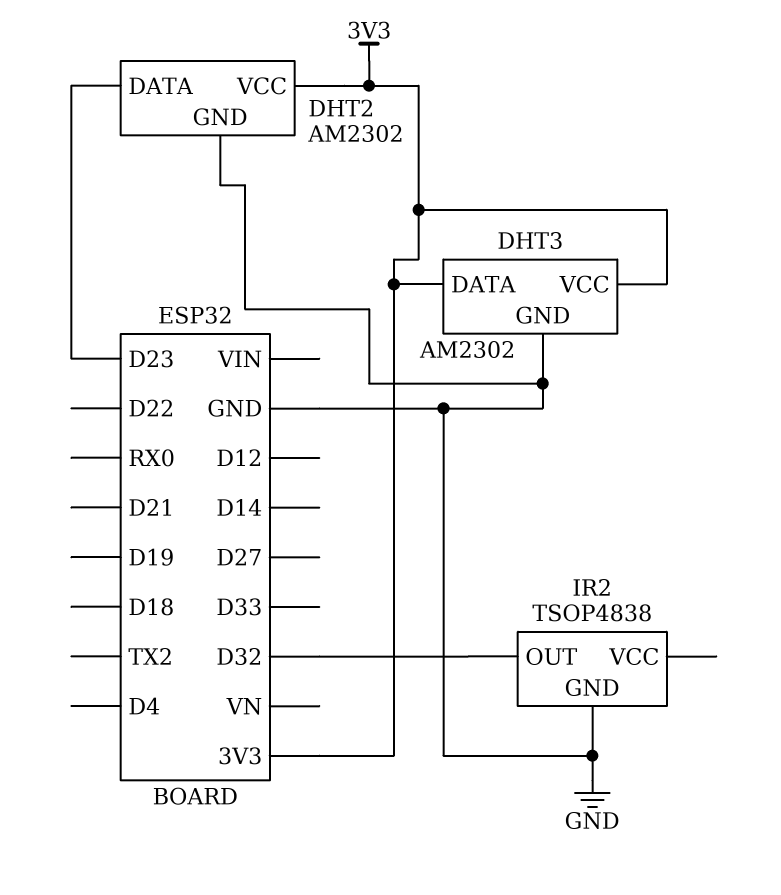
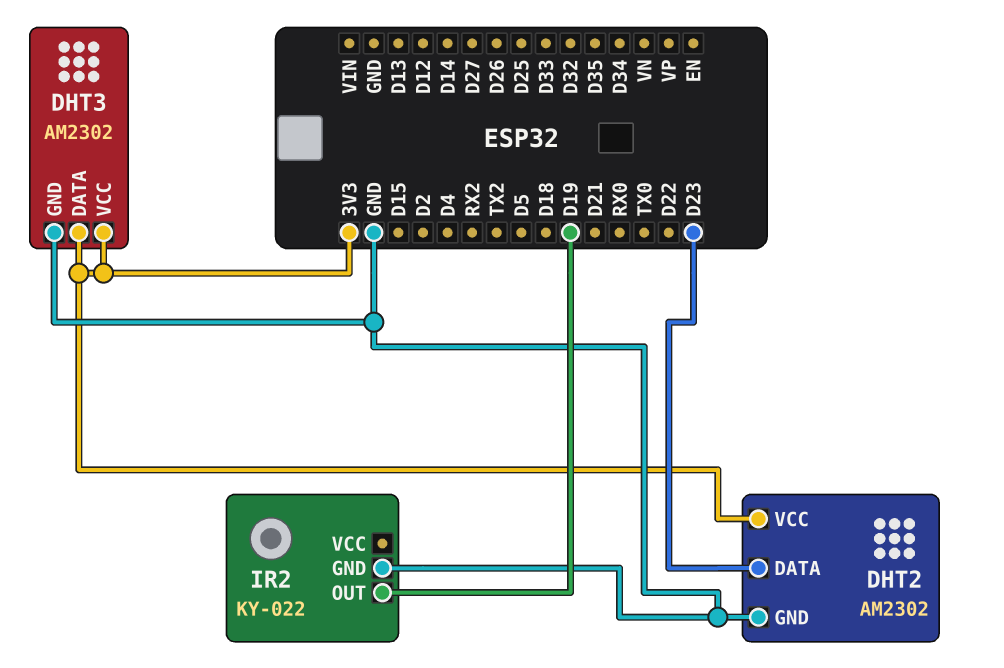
IR2: TSOP4838 -> KY-022
IR2 pin OUT: D32 -> D19

